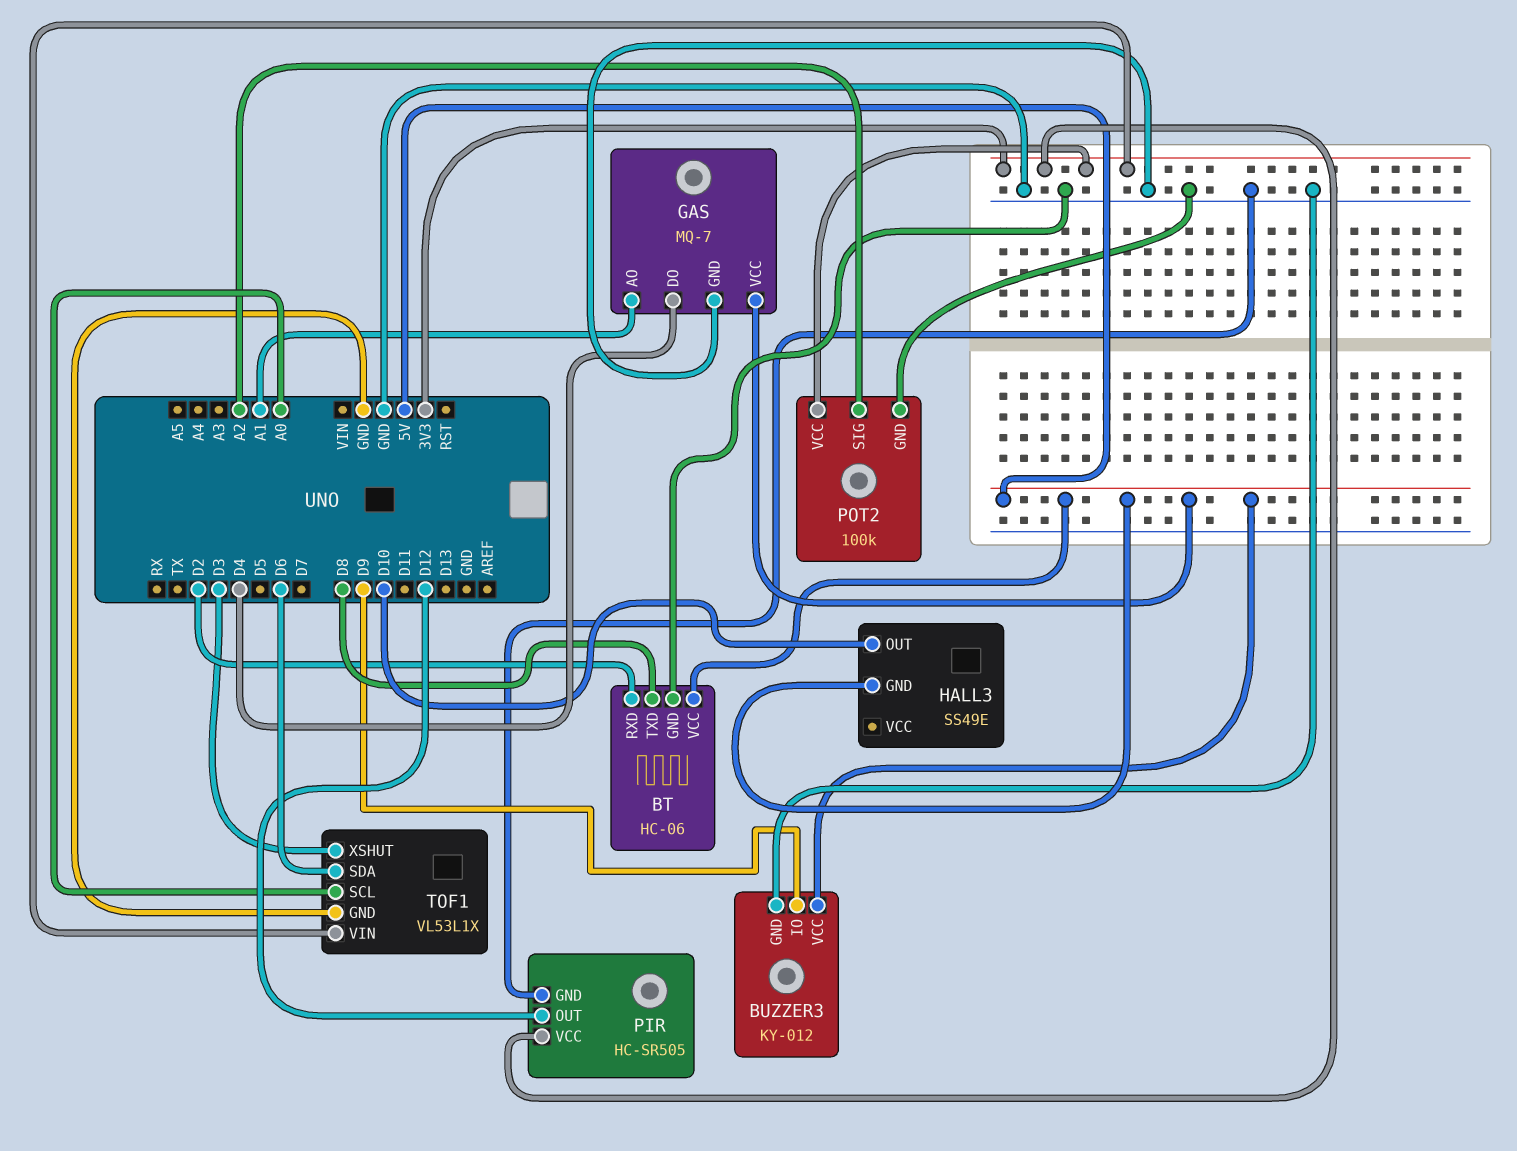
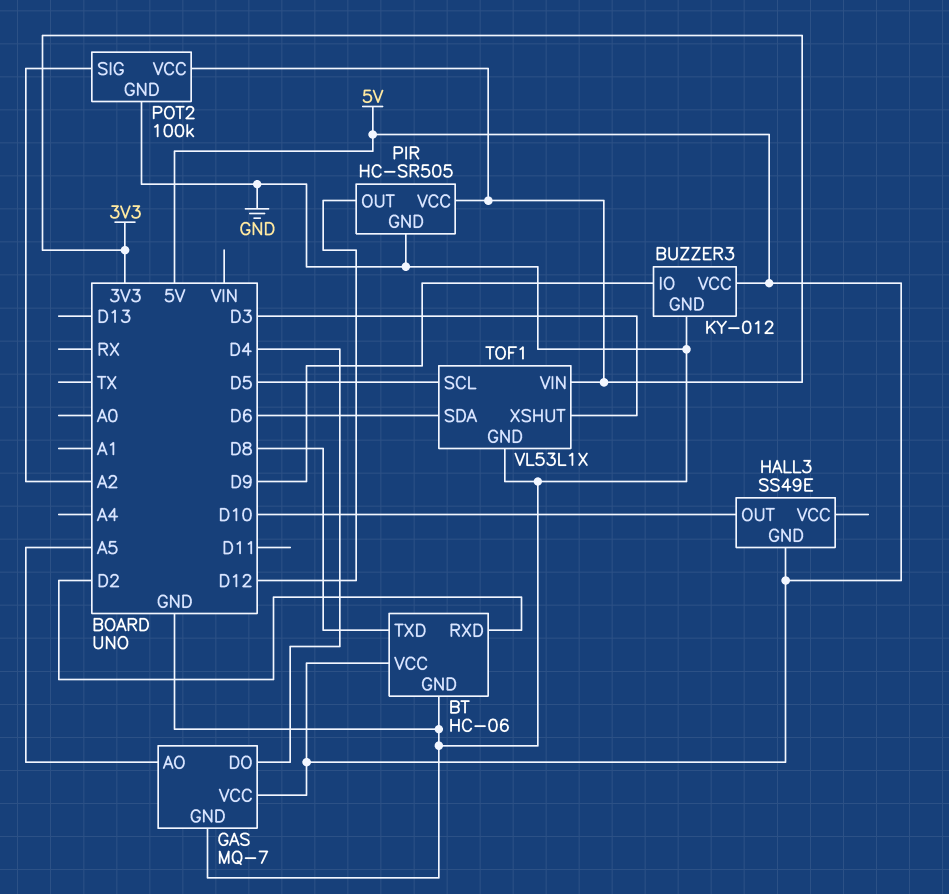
GAS pin AO: A1 -> A5
TOF1 pin SCL: A0 -> D5

